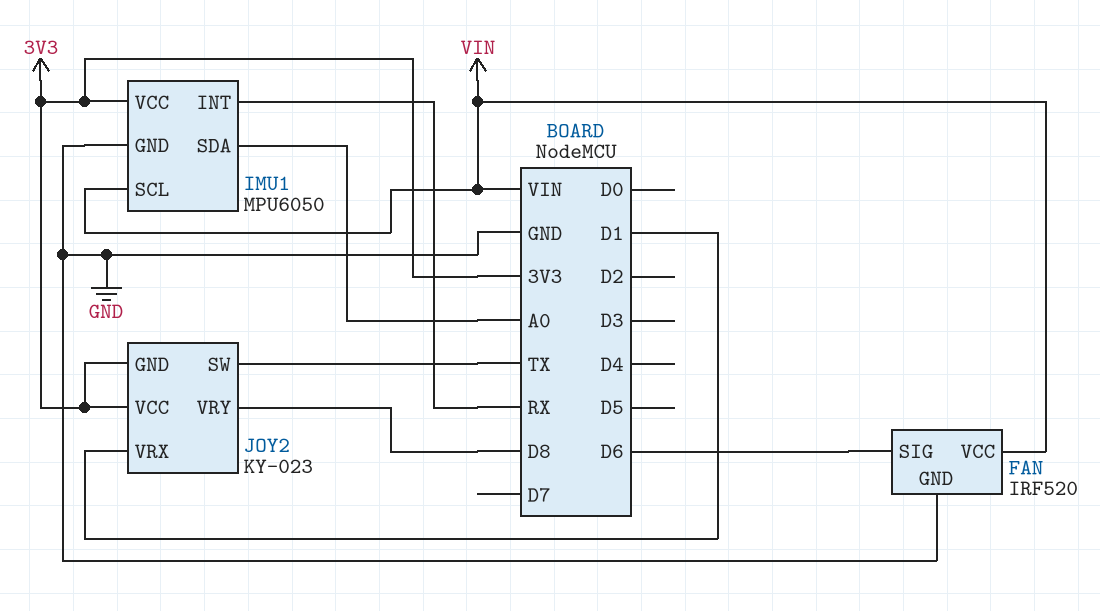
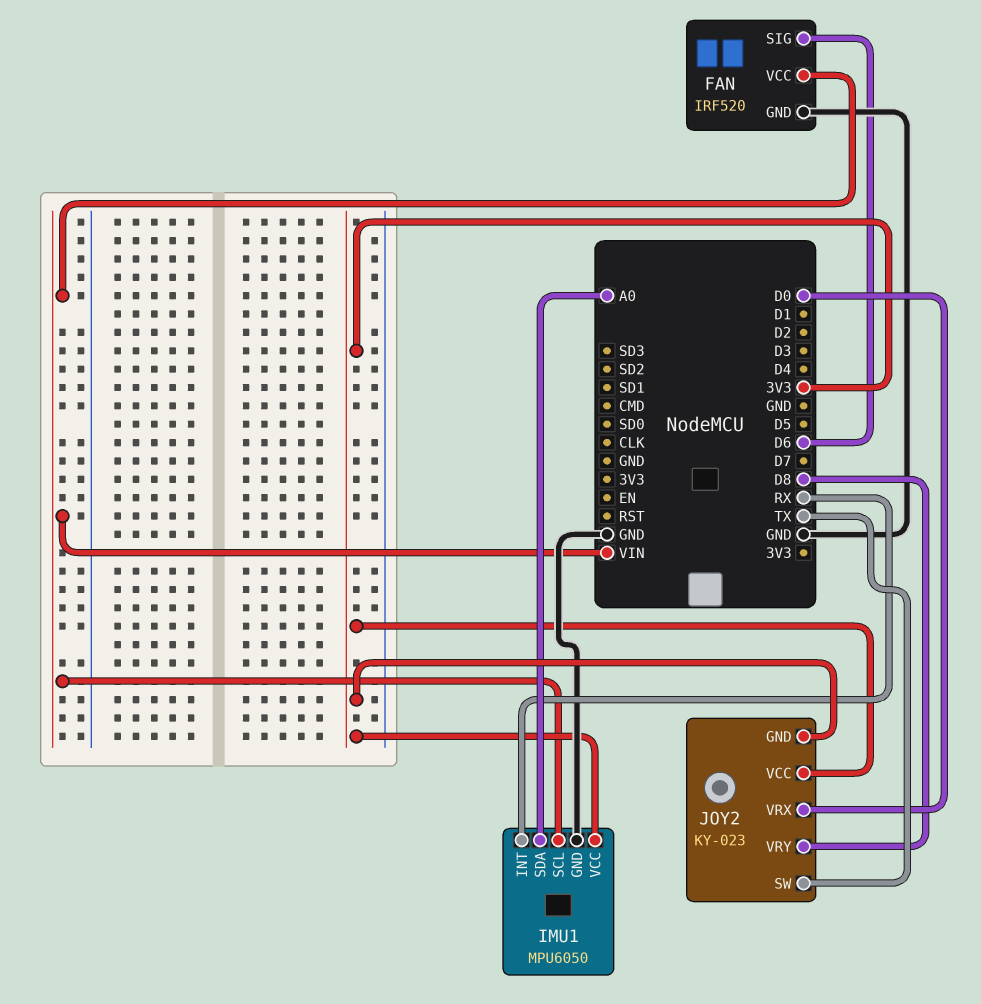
JOY2 pin VRX: D1 -> D0

